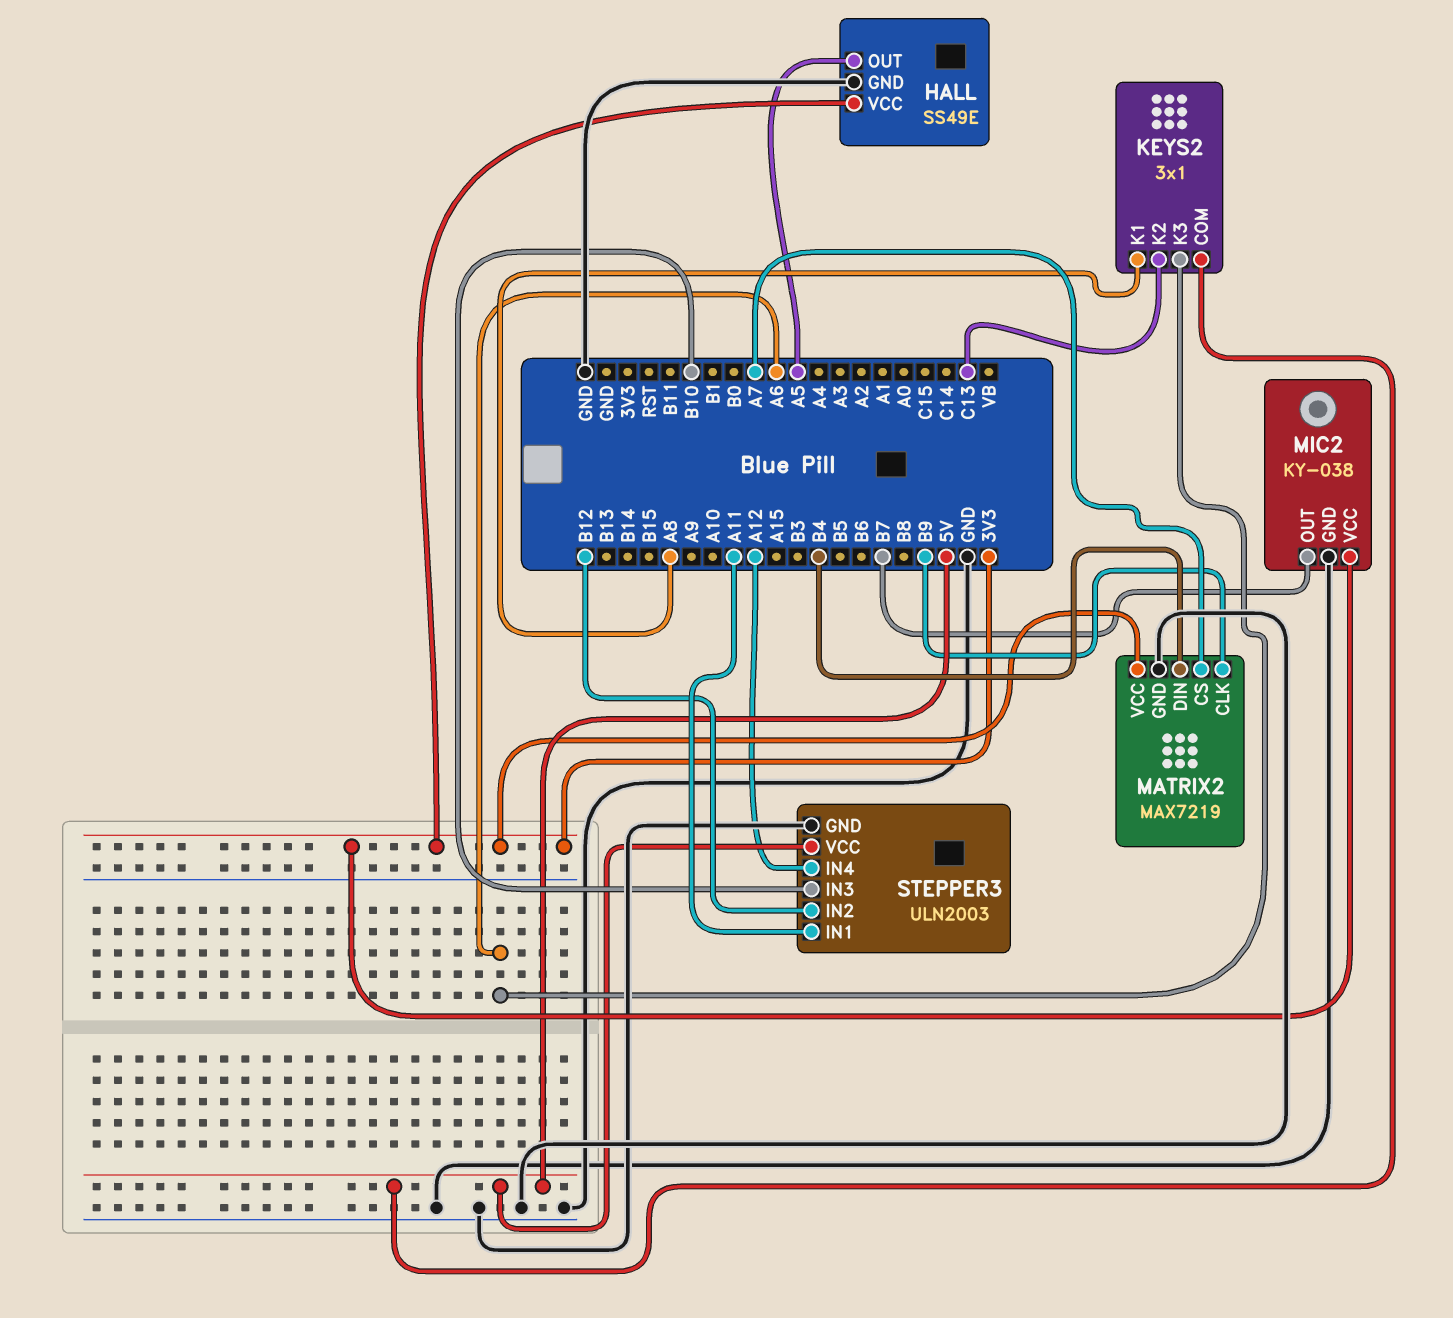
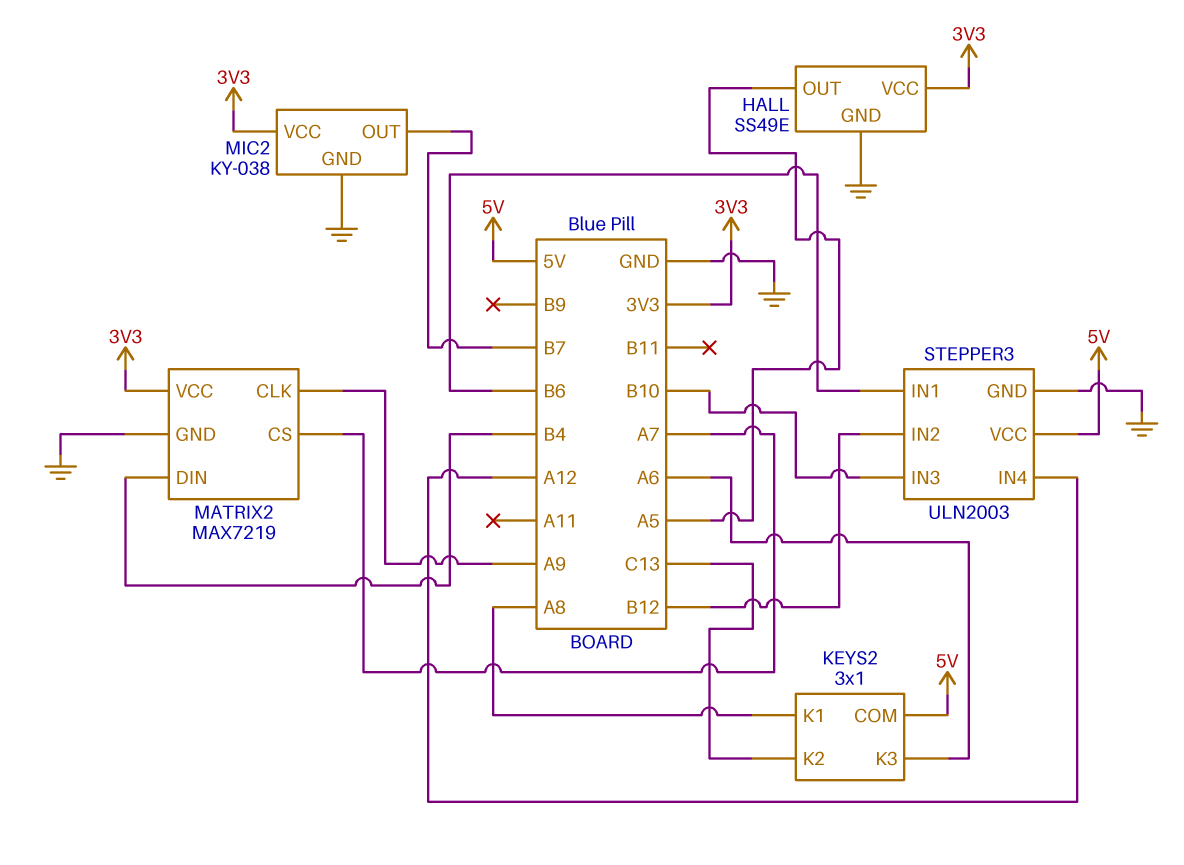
MATRIX2 pin CLK: B9 -> A9
STEPPER3 pin IN1: A11 -> B6

